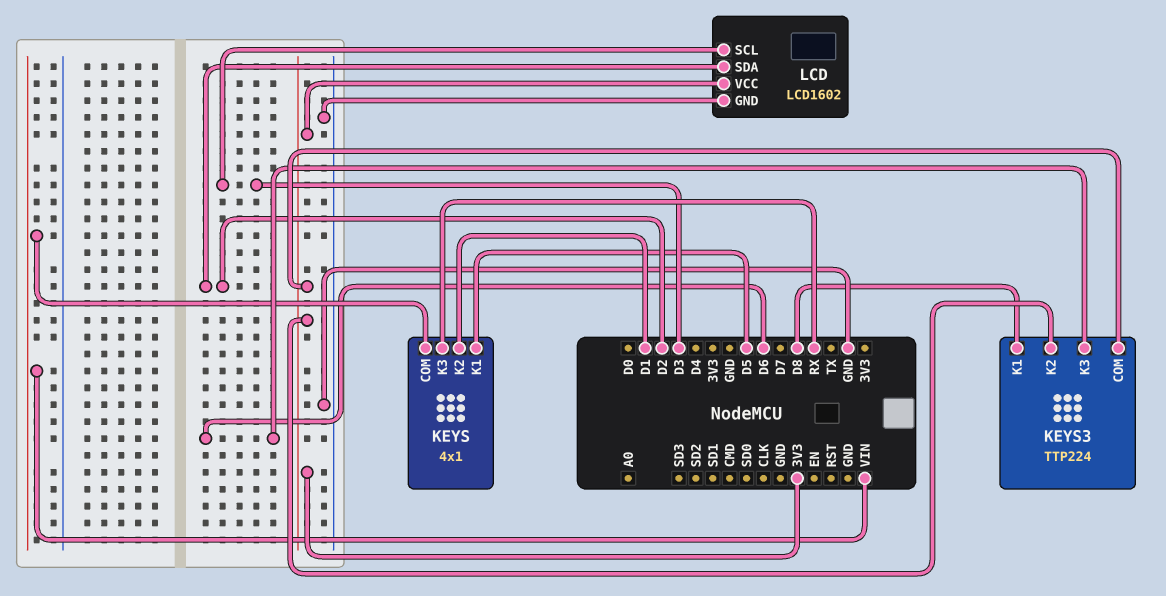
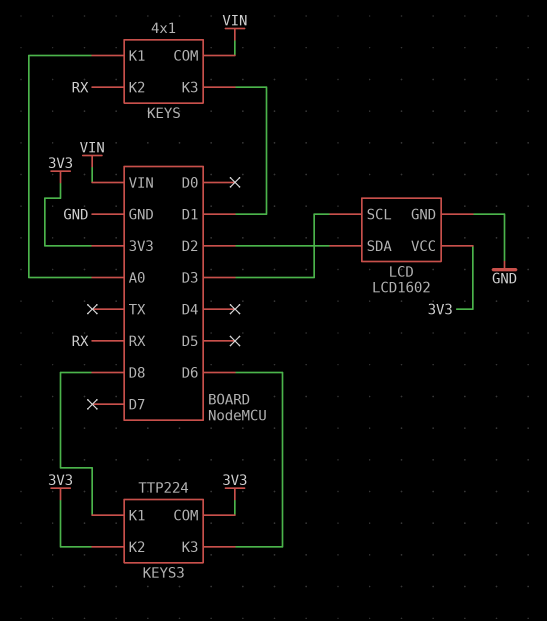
KEYS pin K1: D5 -> A0
KEYS pin K2: D1 -> RX
KEYS pin K3: RX -> D1

